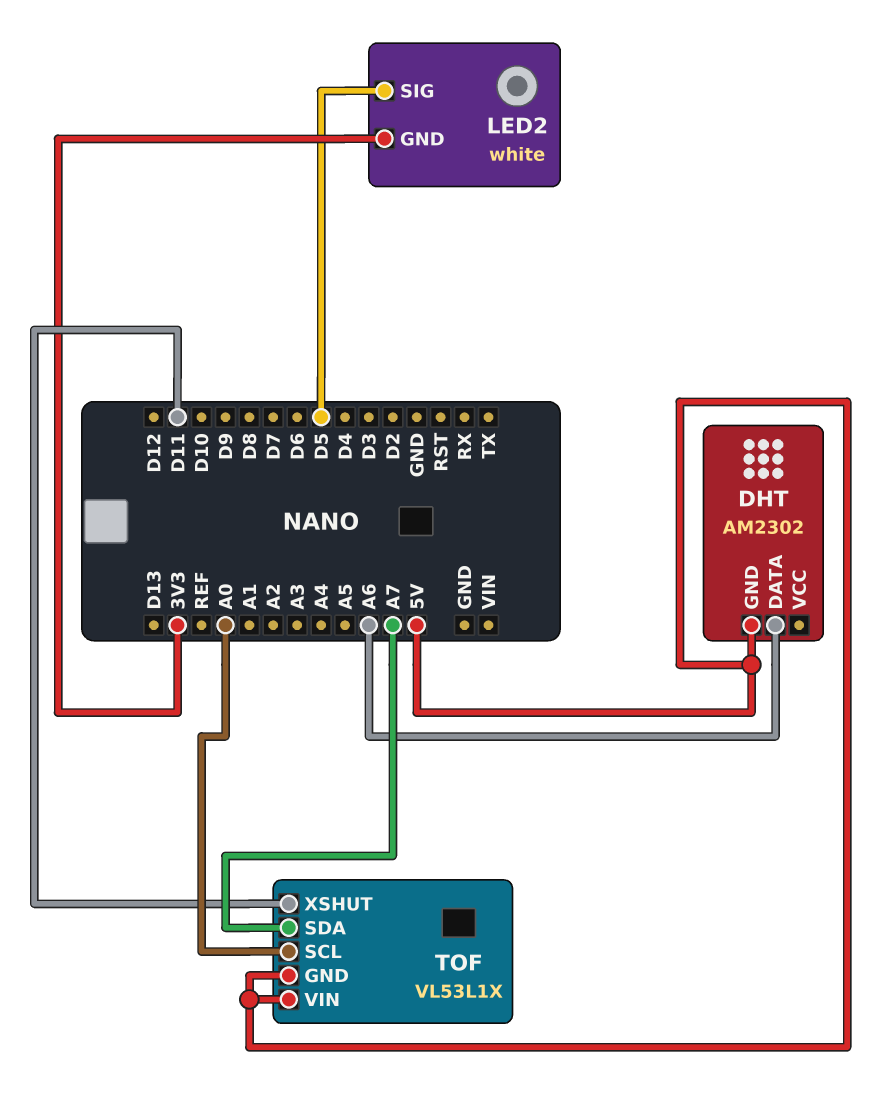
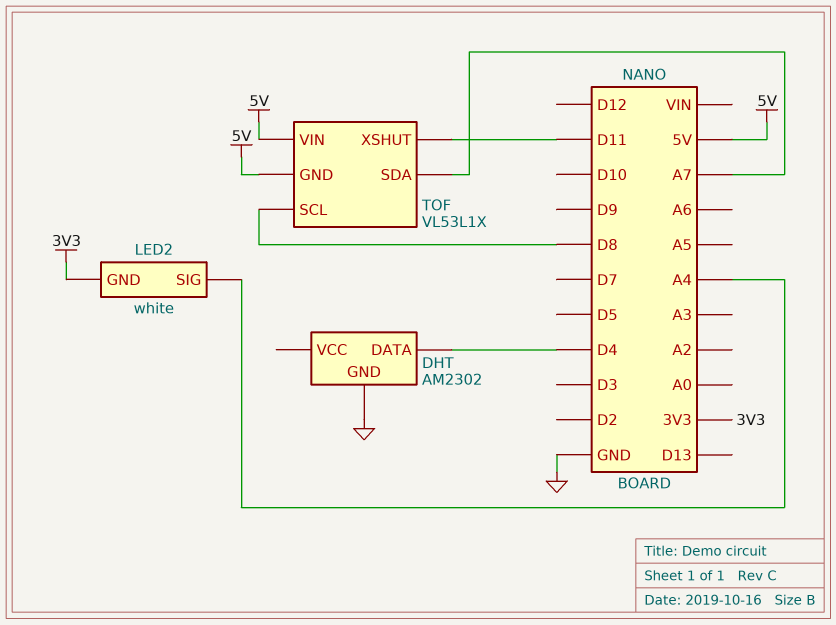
DHT pin DATA: A6 -> D4
DHT pin GND: 5V -> GND
LED2 pin SIG: D5 -> A4
TOF pin SCL: A0 -> D8

